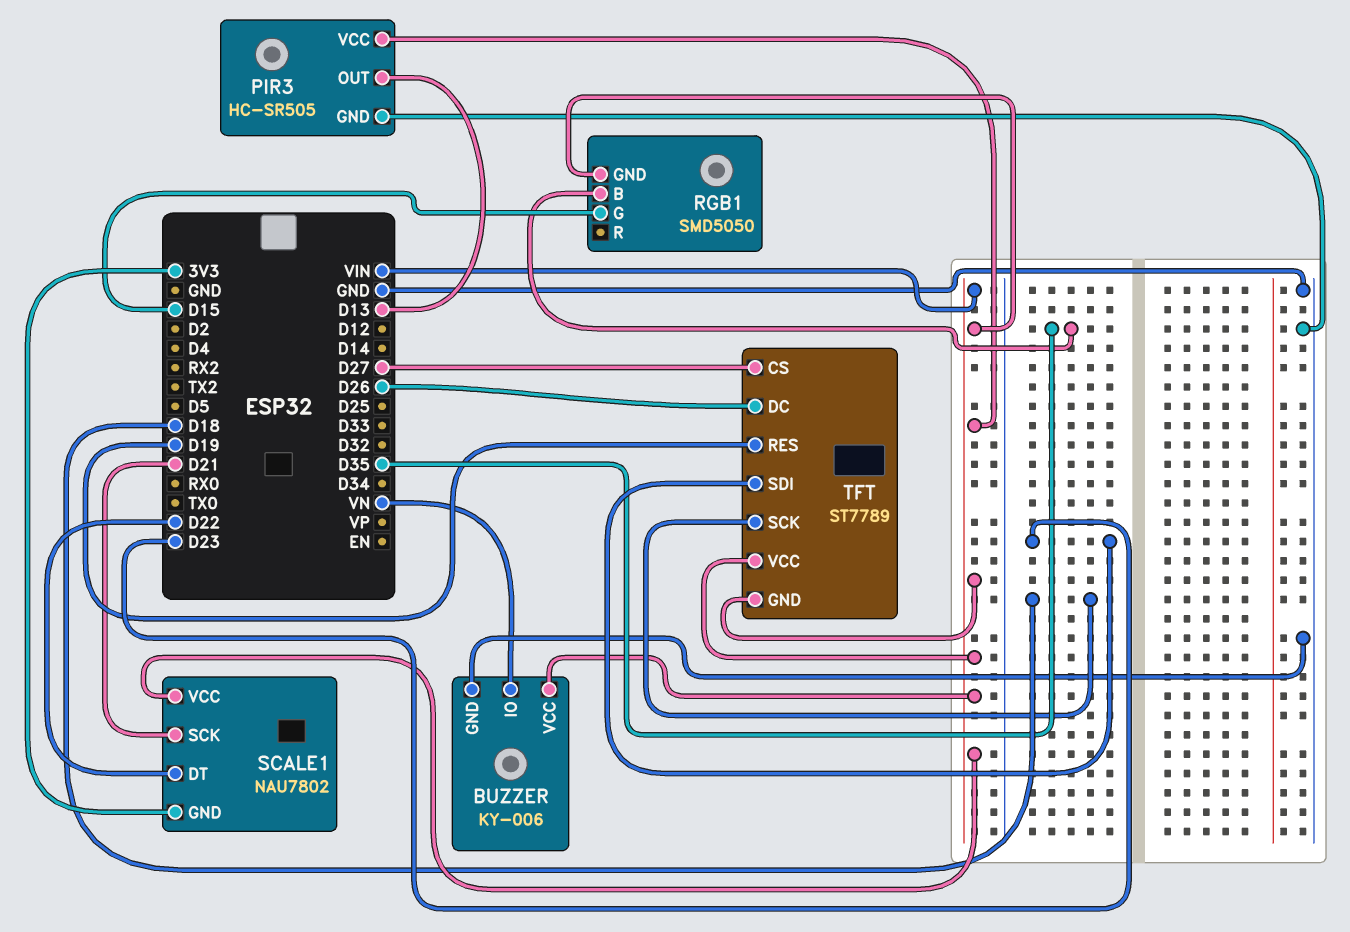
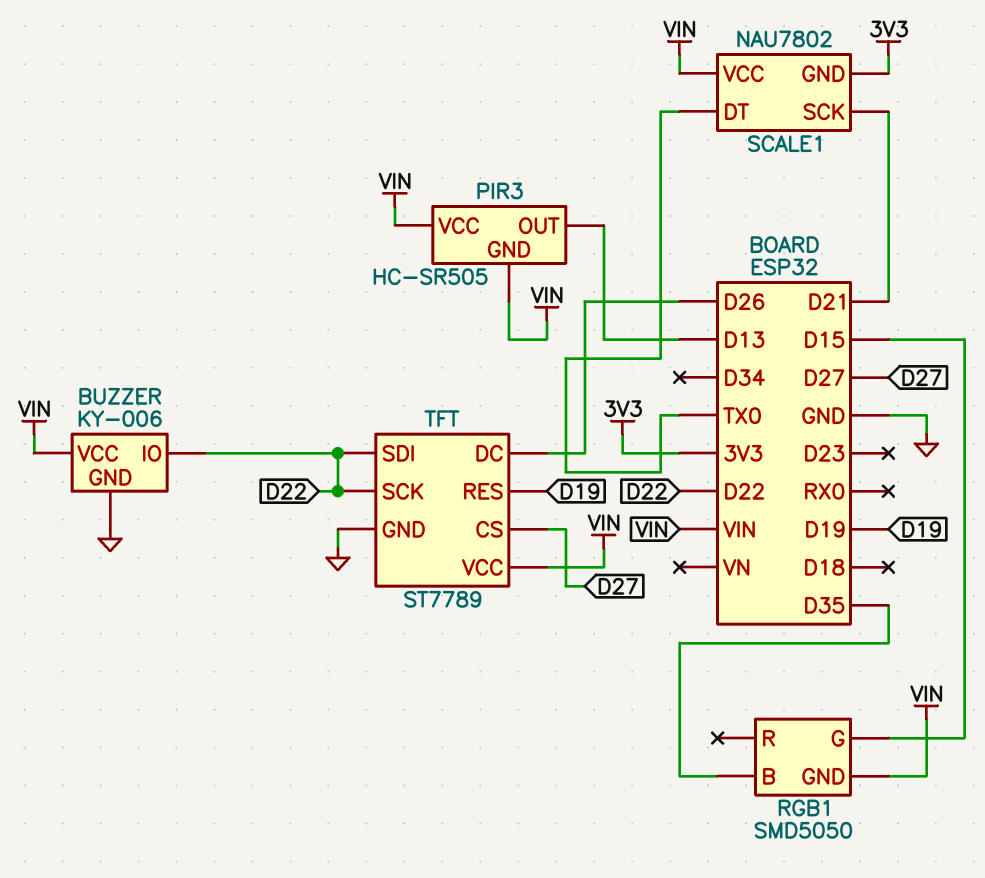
BUZZER pin IO: VN -> D22
PIR3 pin GND: GND -> VIN
SCALE1 pin DT: D22 -> TX0
TFT pin GND: VIN -> GND
TFT pin SCK: D18 -> D22
TFT pin SDI: D23 -> D22

